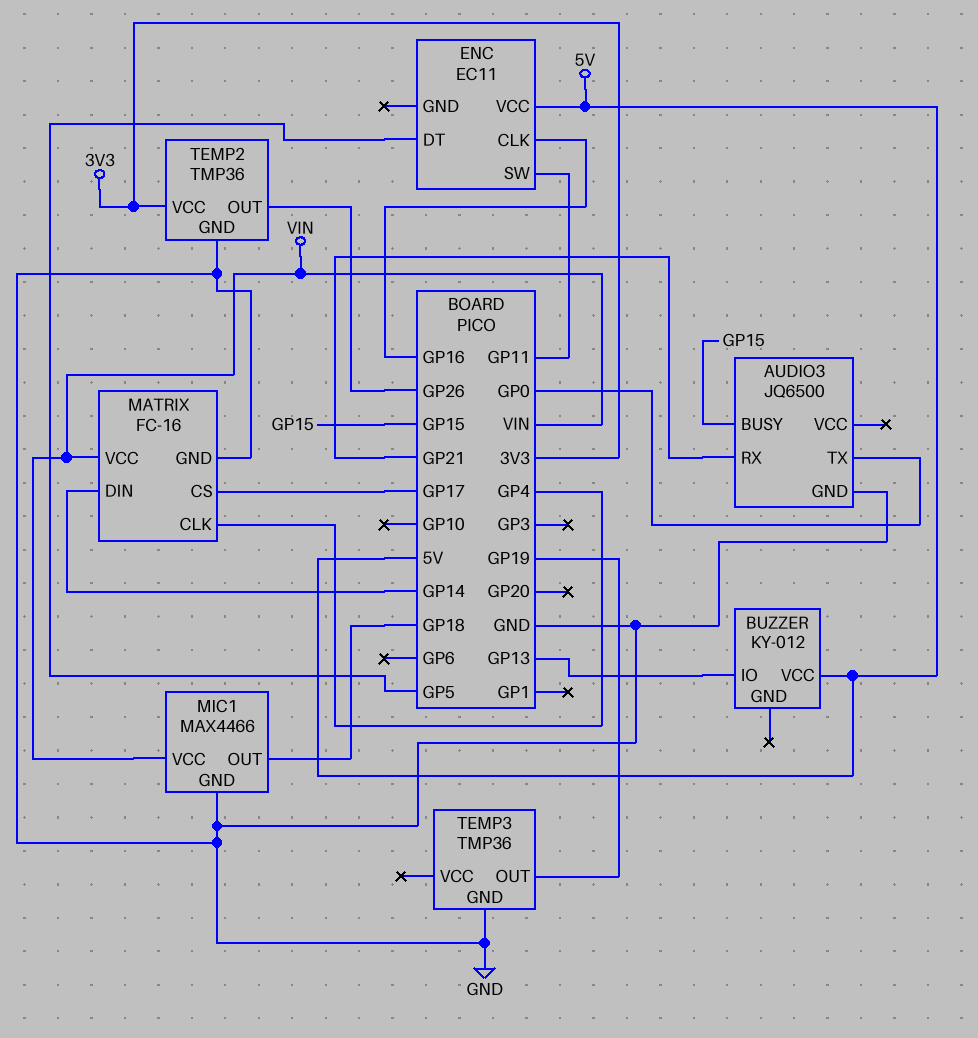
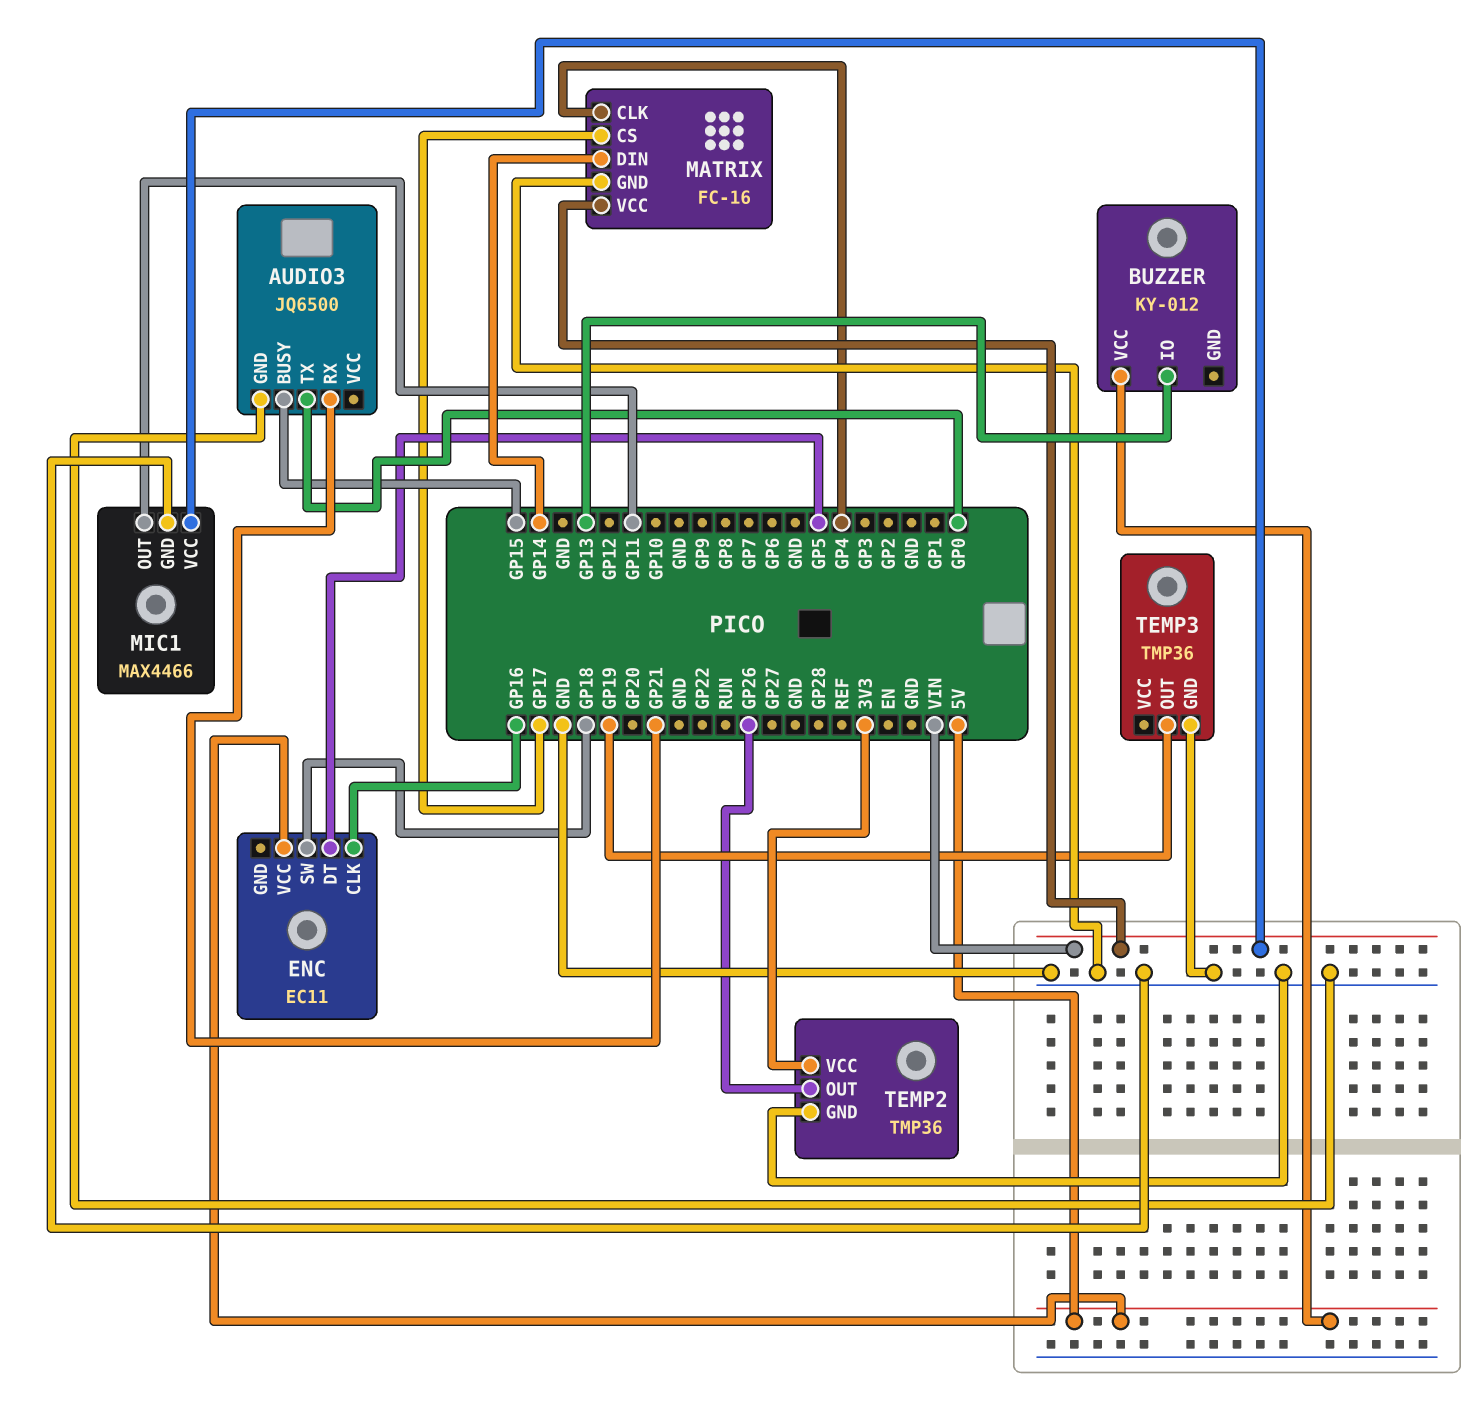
ENC pin SW: GP11 -> GP18
MIC1 pin OUT: GP18 -> GP11

